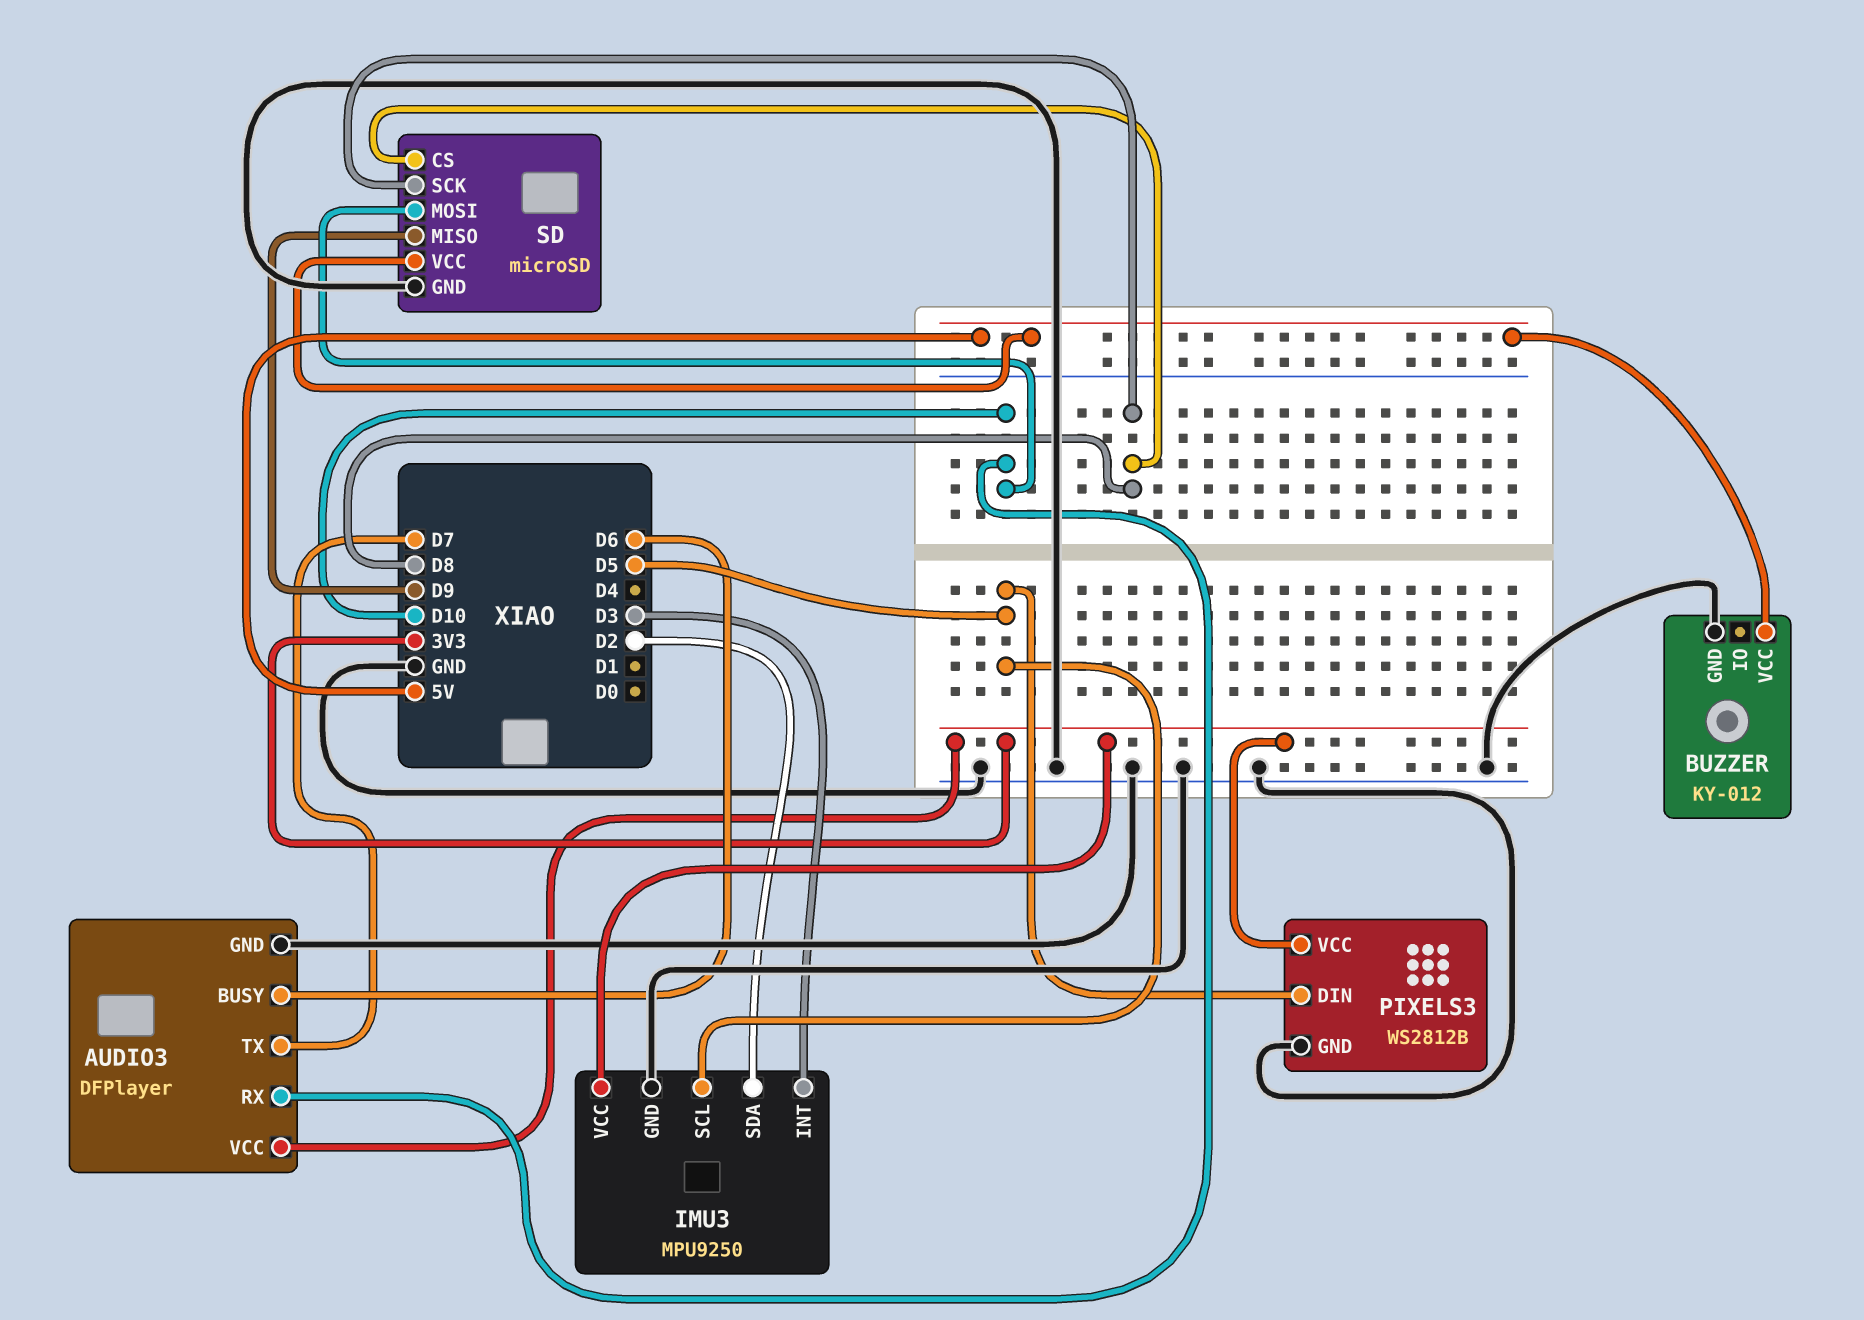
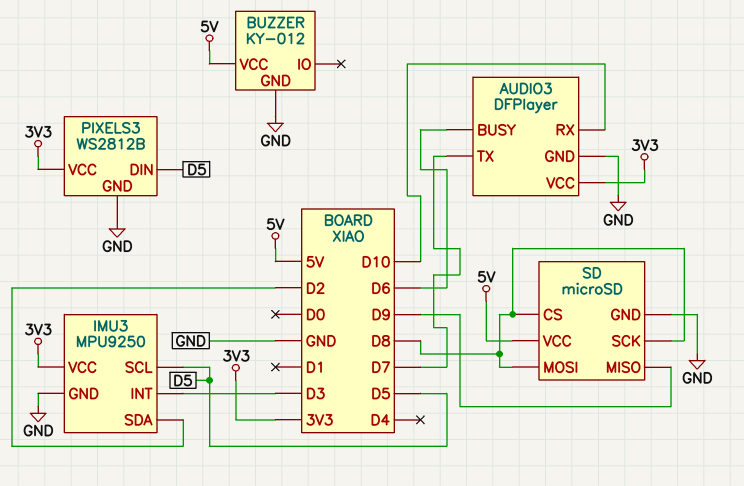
SD pin MOSI: D10 -> D8

